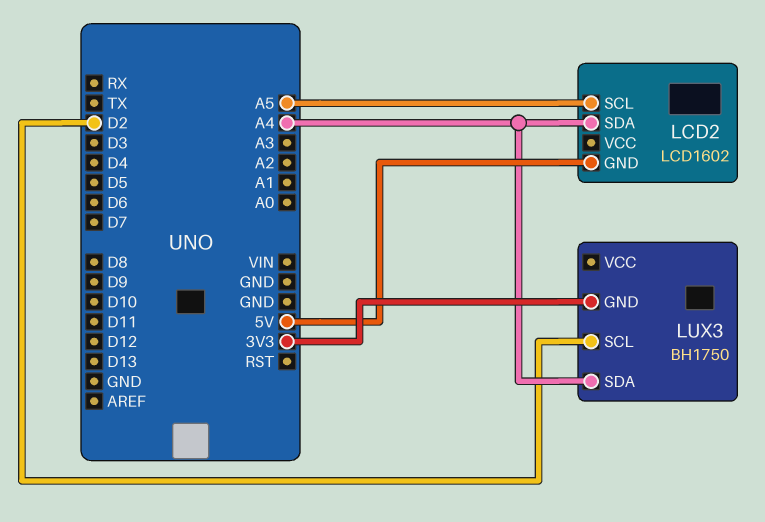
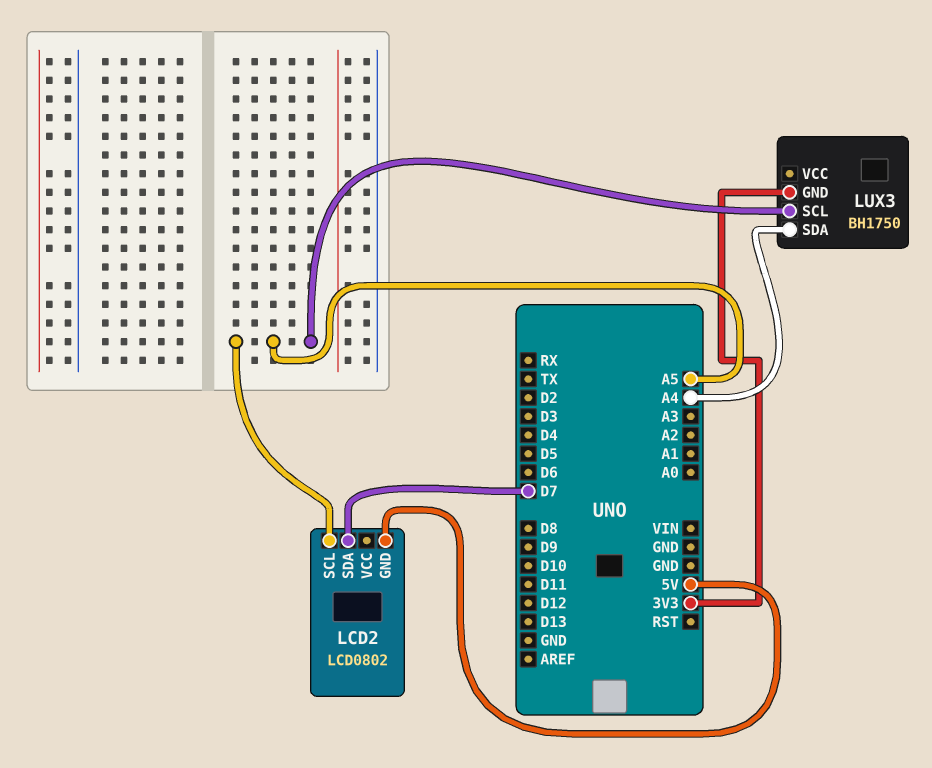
LCD2: LCD1602 -> LCD0802
LCD2 pin SDA: A4 -> D7
LUX3 pin SCL: D2 -> A5

